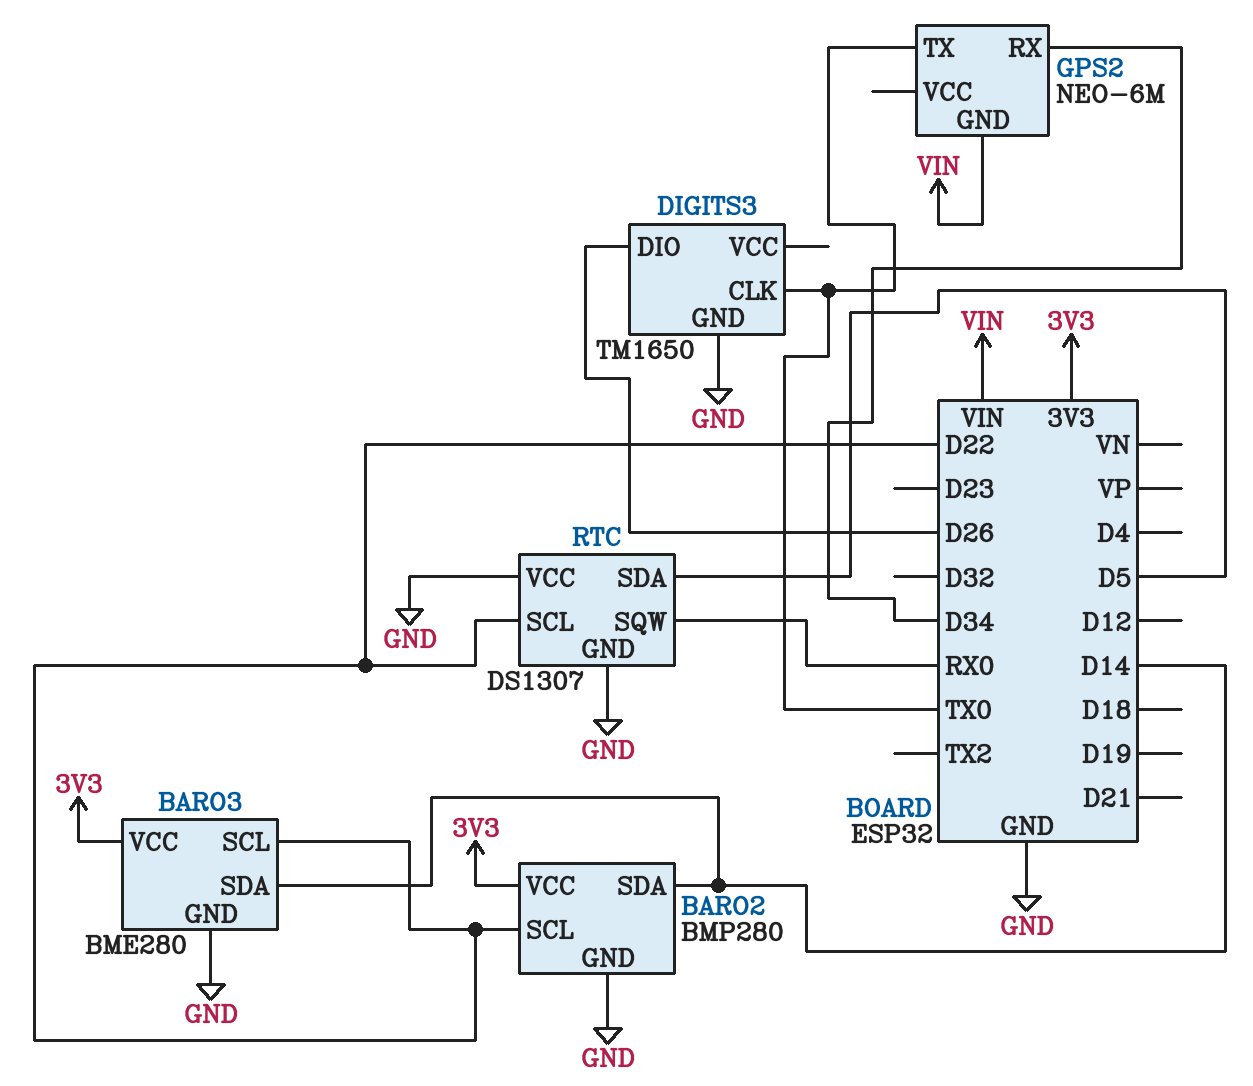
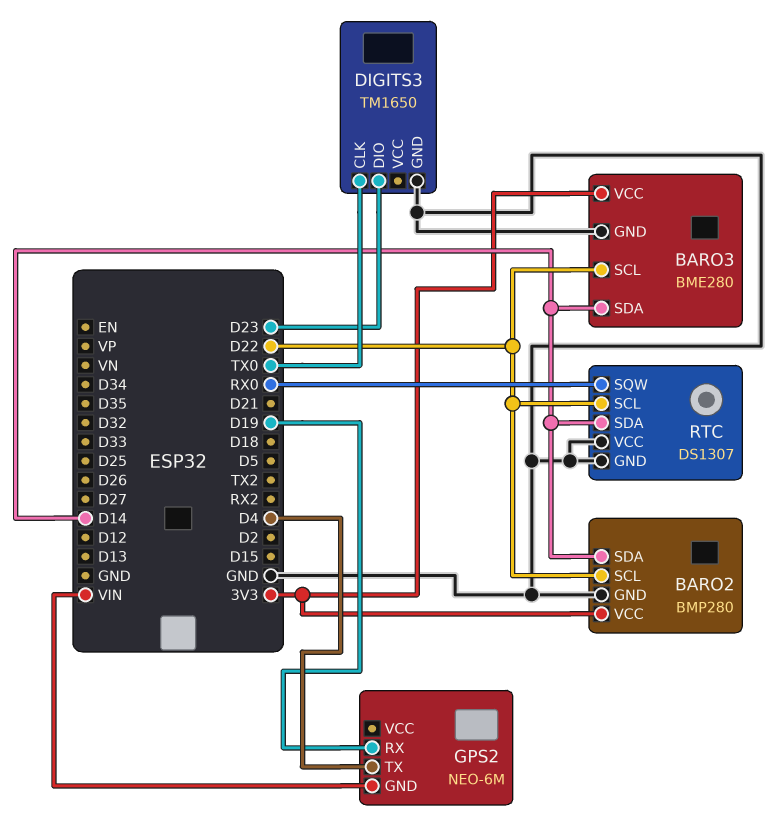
DIGITS3 pin DIO: D26 -> D23
GPS2 pin RX: D34 -> D19
GPS2 pin TX: TX0 -> D4
RTC pin SDA: D5 -> D14

